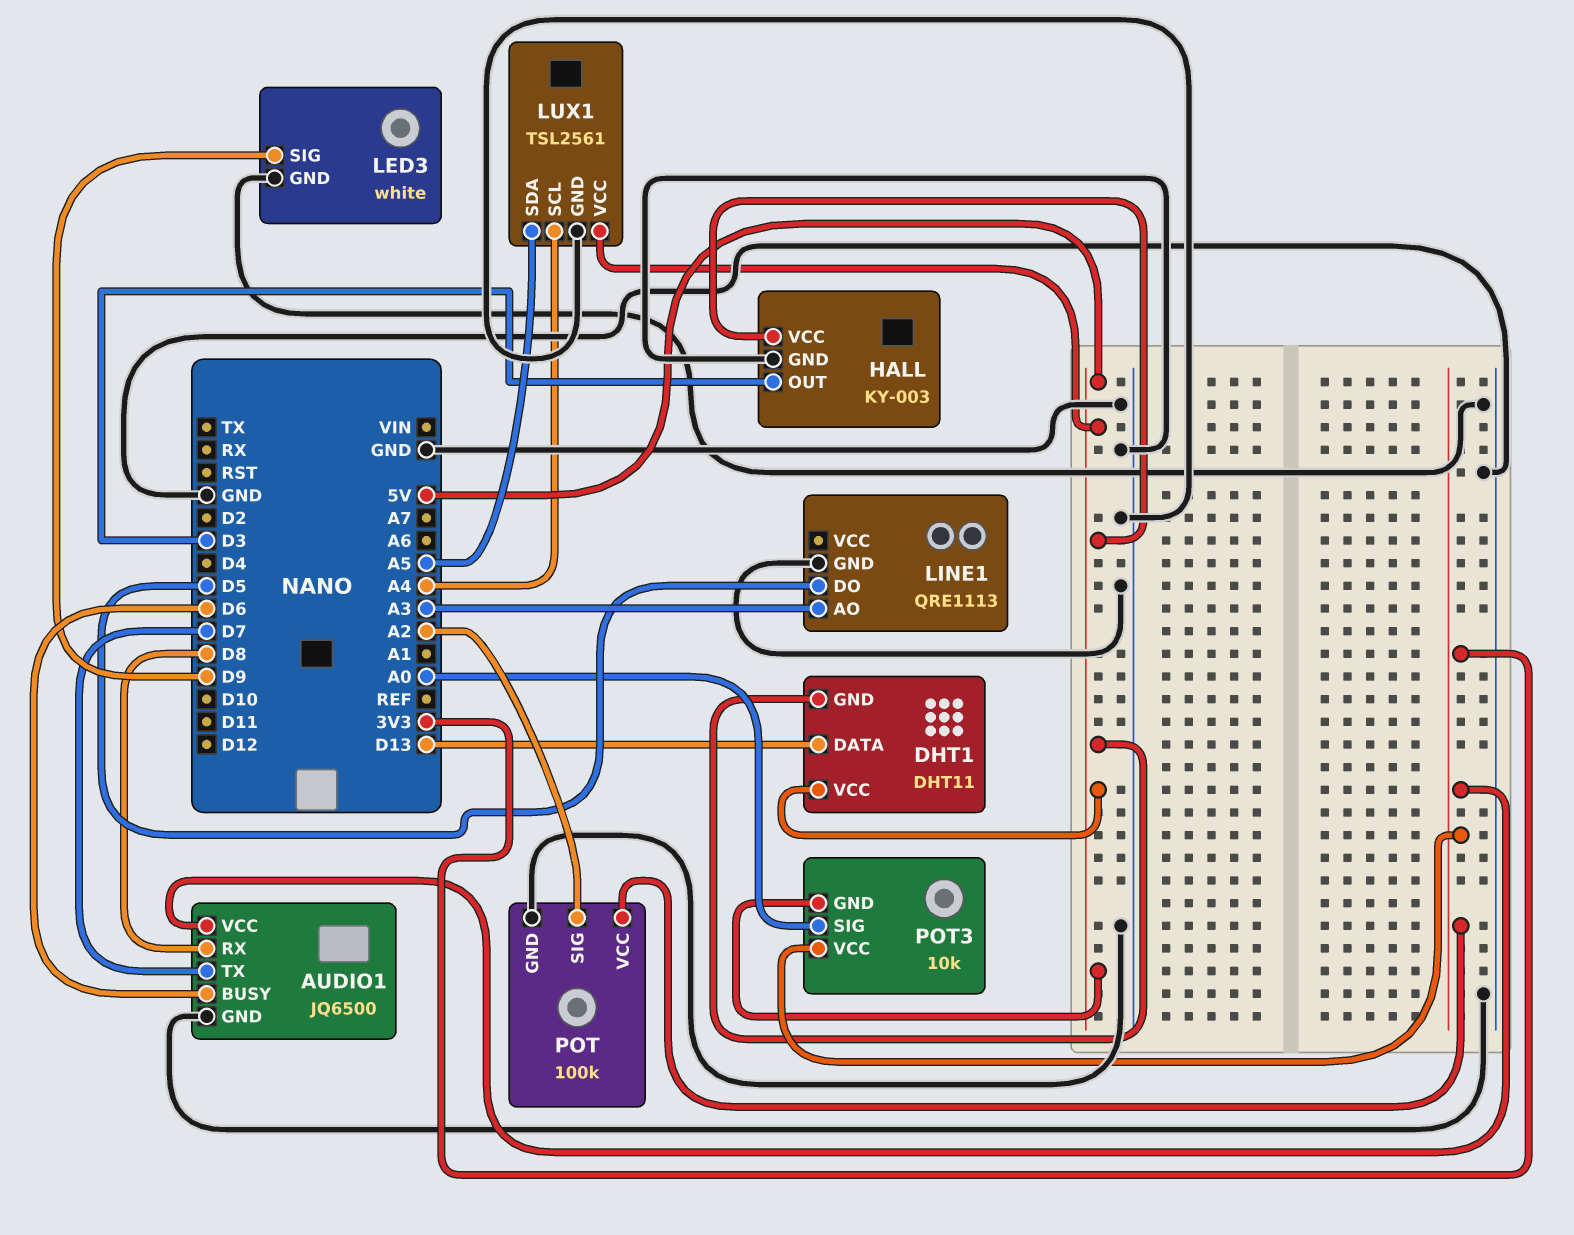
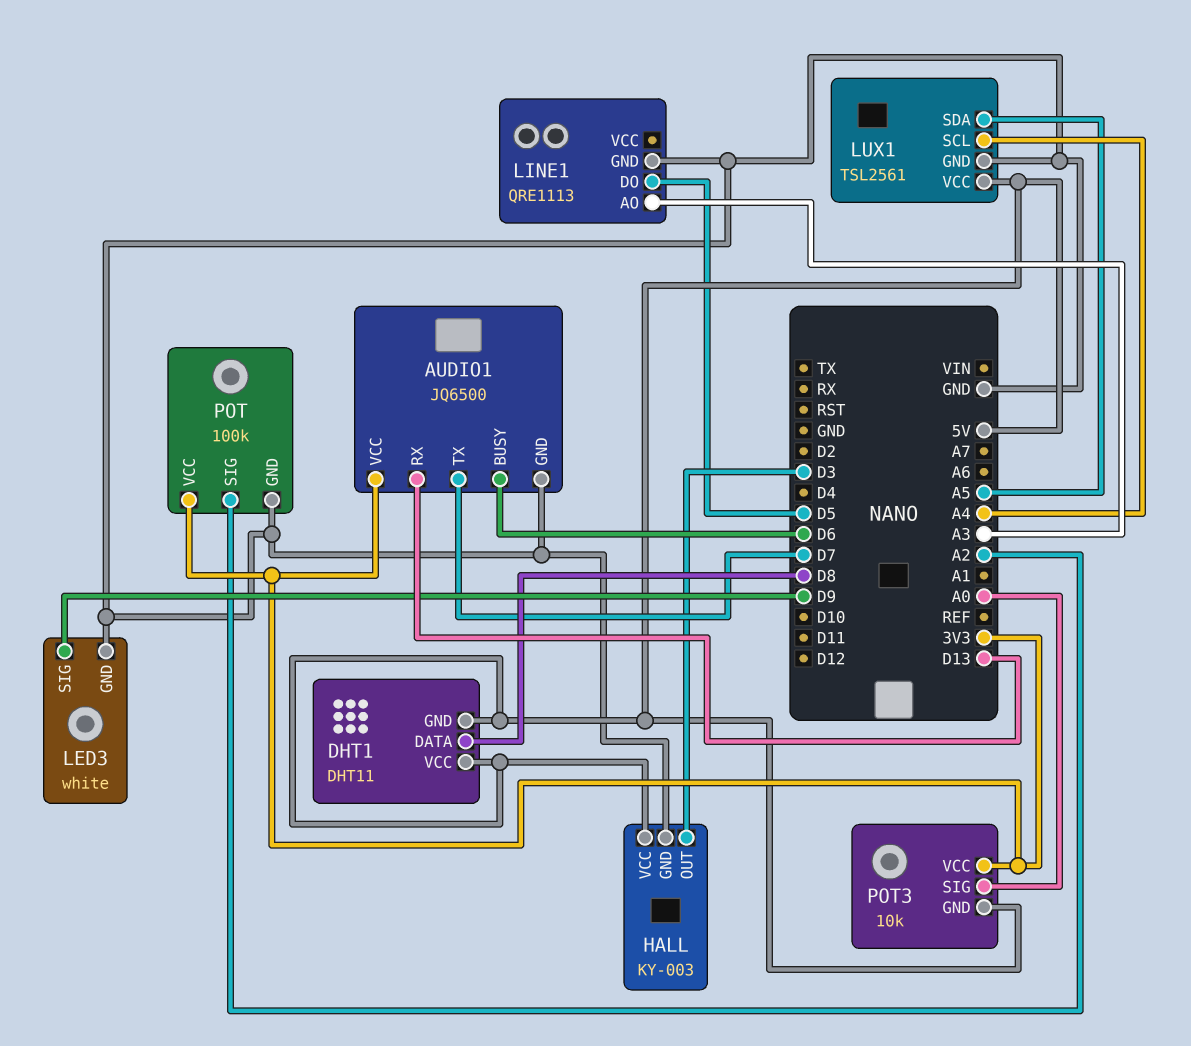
AUDIO1 pin RX: D8 -> D13
DHT1 pin DATA: D13 -> D8

